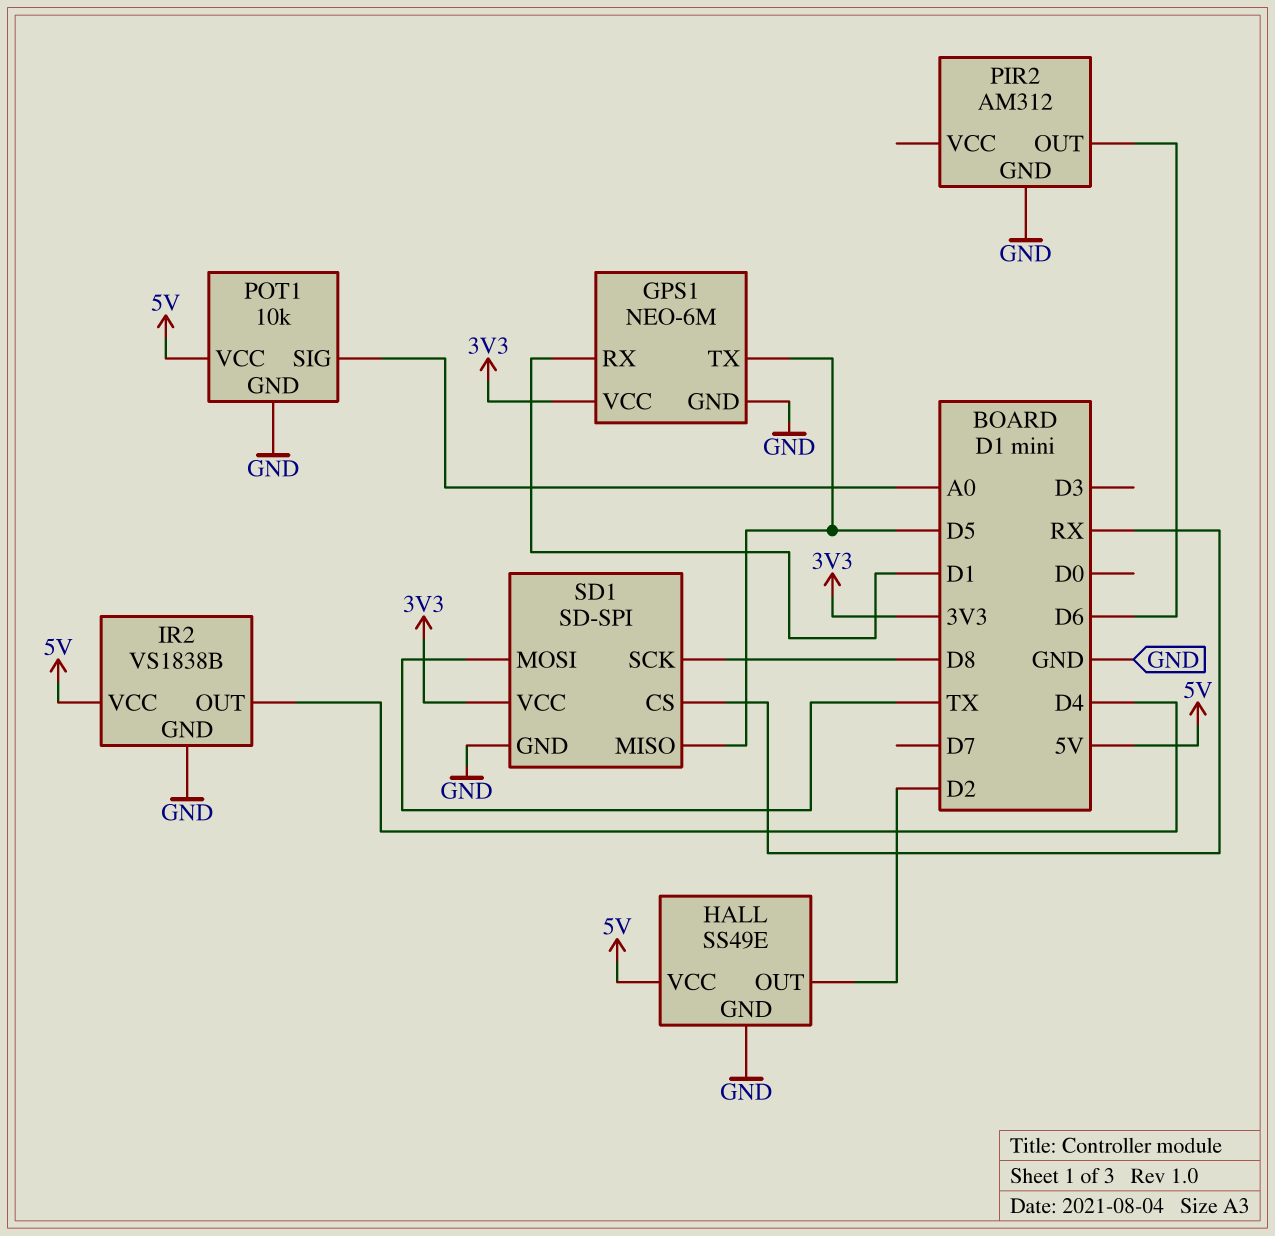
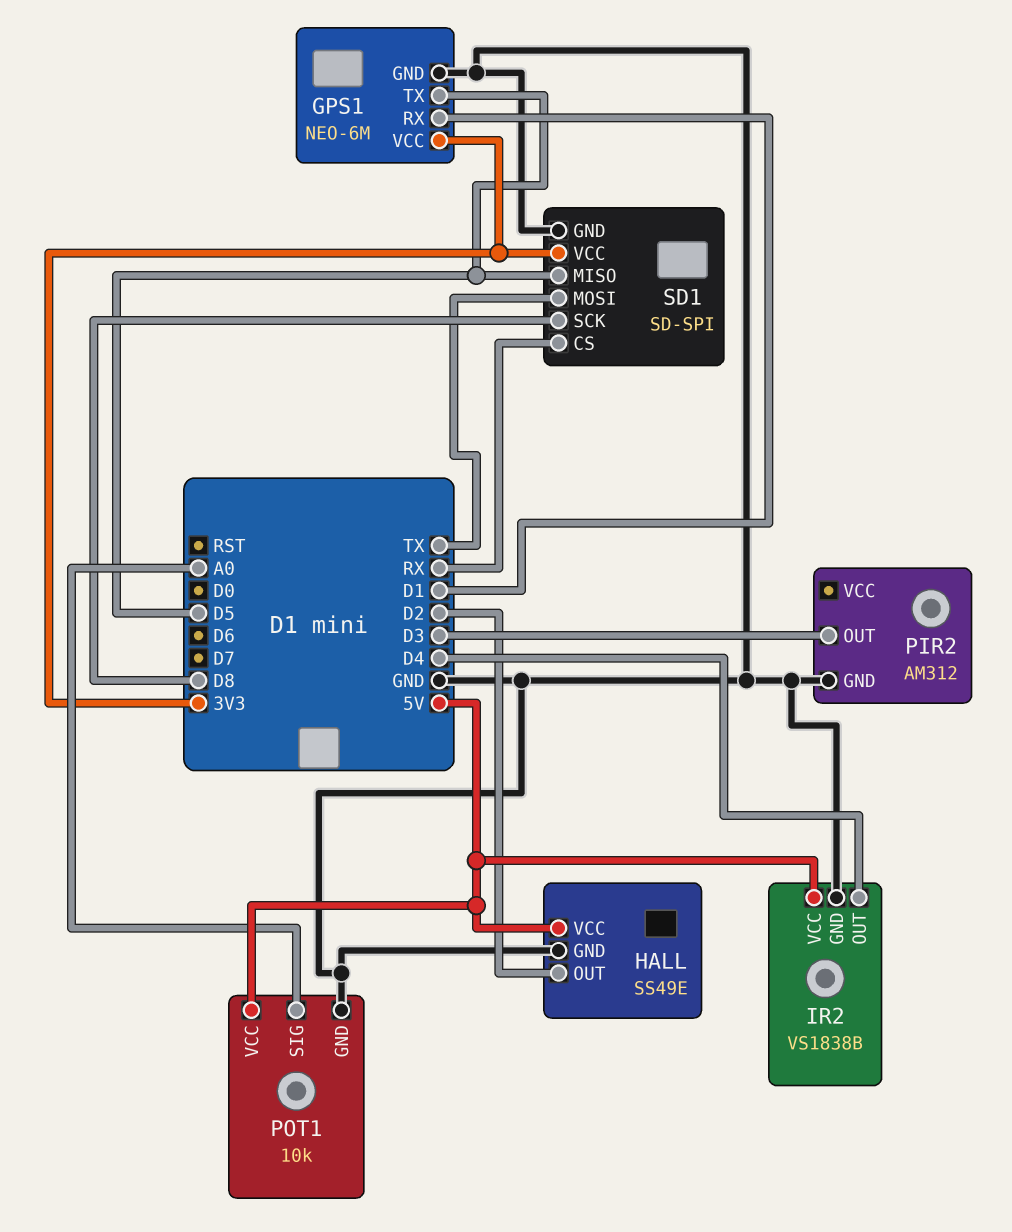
PIR2 pin OUT: D6 -> D3

